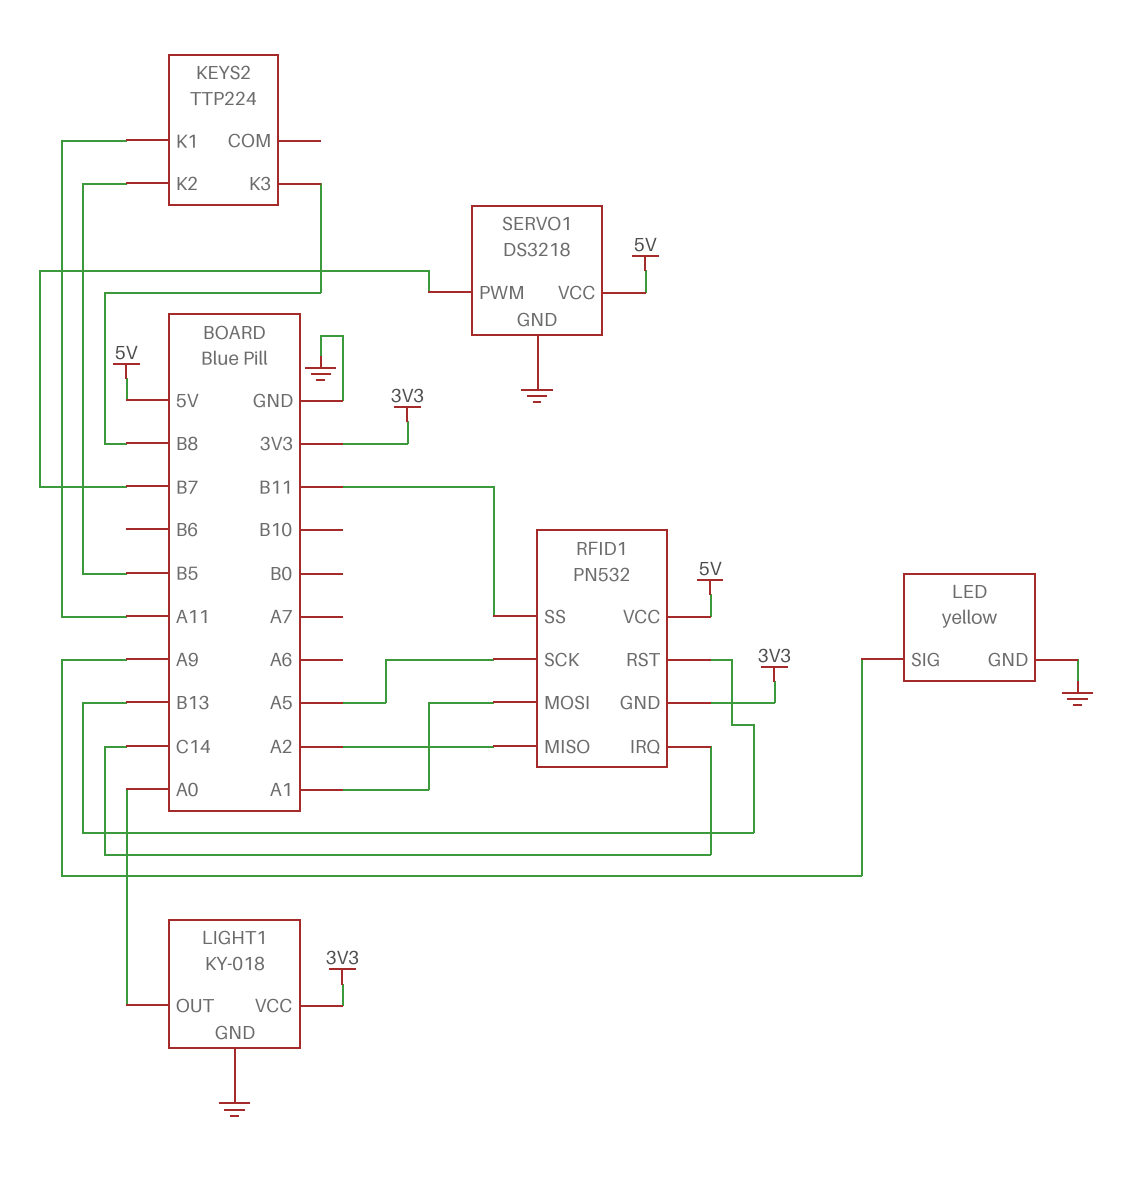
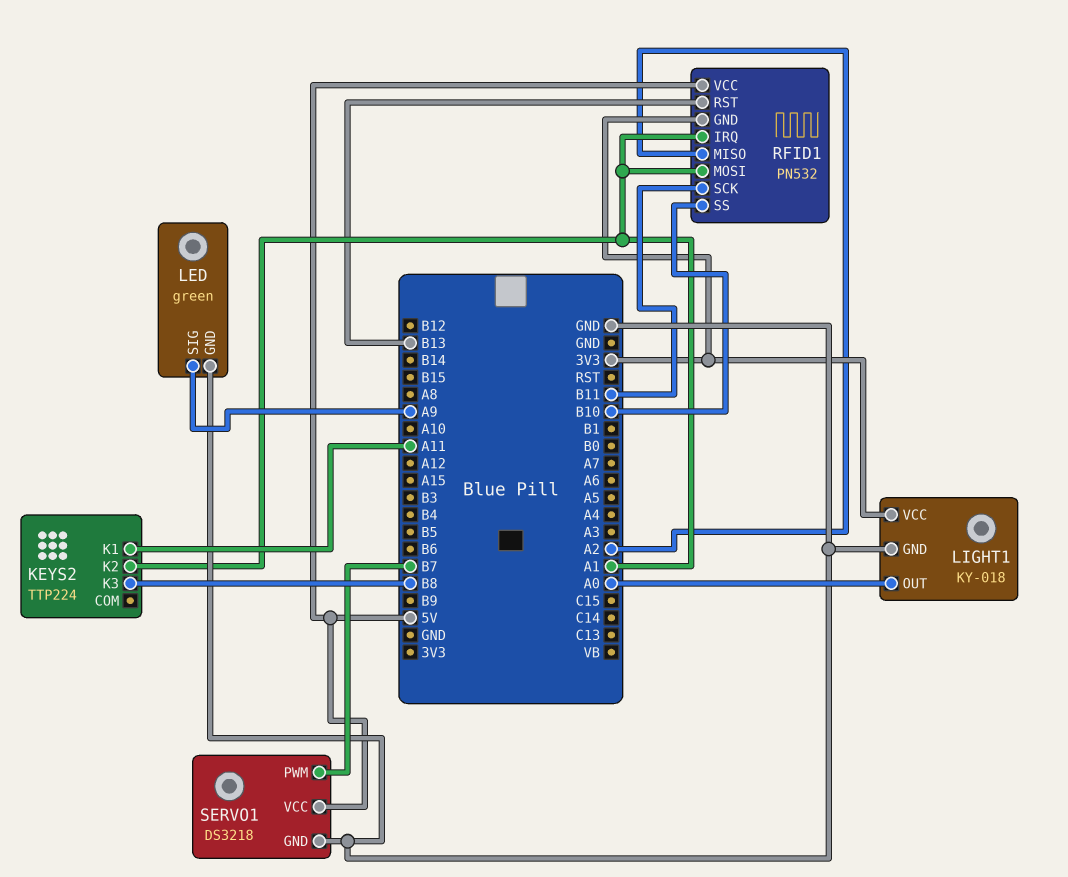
KEYS2 pin K2: B5 -> A1
LED: yellow -> green
RFID1 pin IRQ: C14 -> A1
RFID1 pin SCK: A5 -> B11
RFID1 pin SS: B11 -> B10

